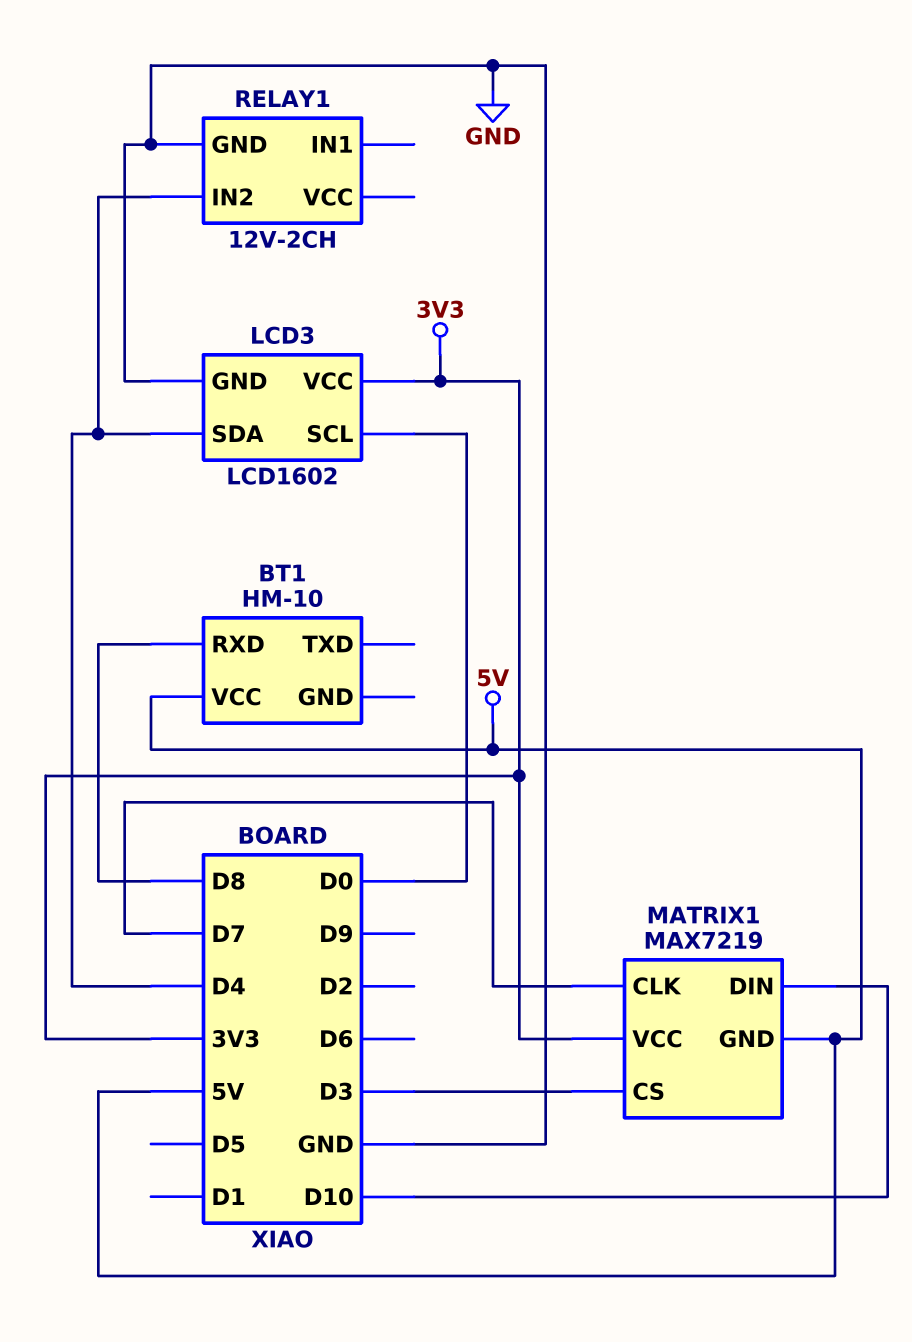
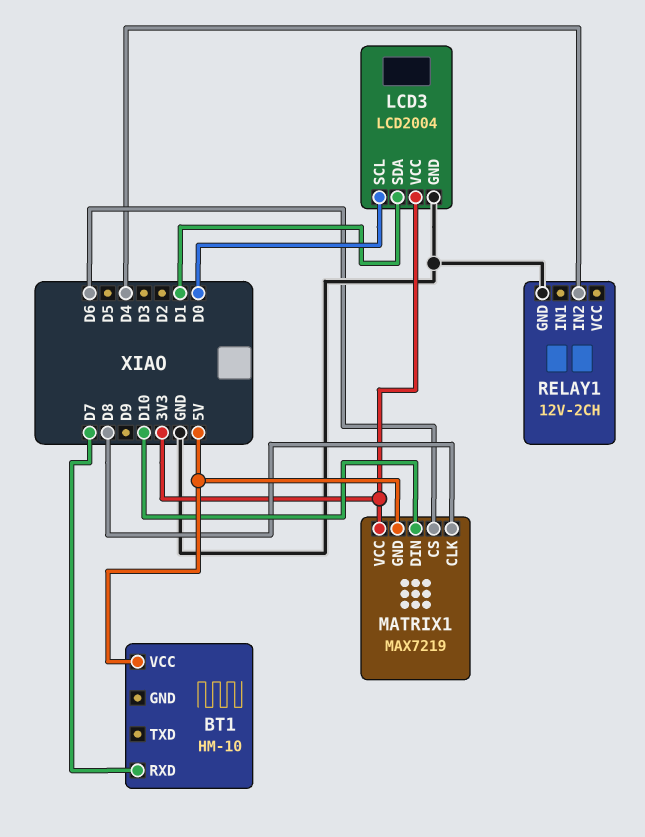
BT1 pin RXD: D8 -> D7
LCD3: LCD1602 -> LCD2004
LCD3 pin SDA: D4 -> D1
MATRIX1 pin CLK: D7 -> D8
MATRIX1 pin CS: D3 -> D6

